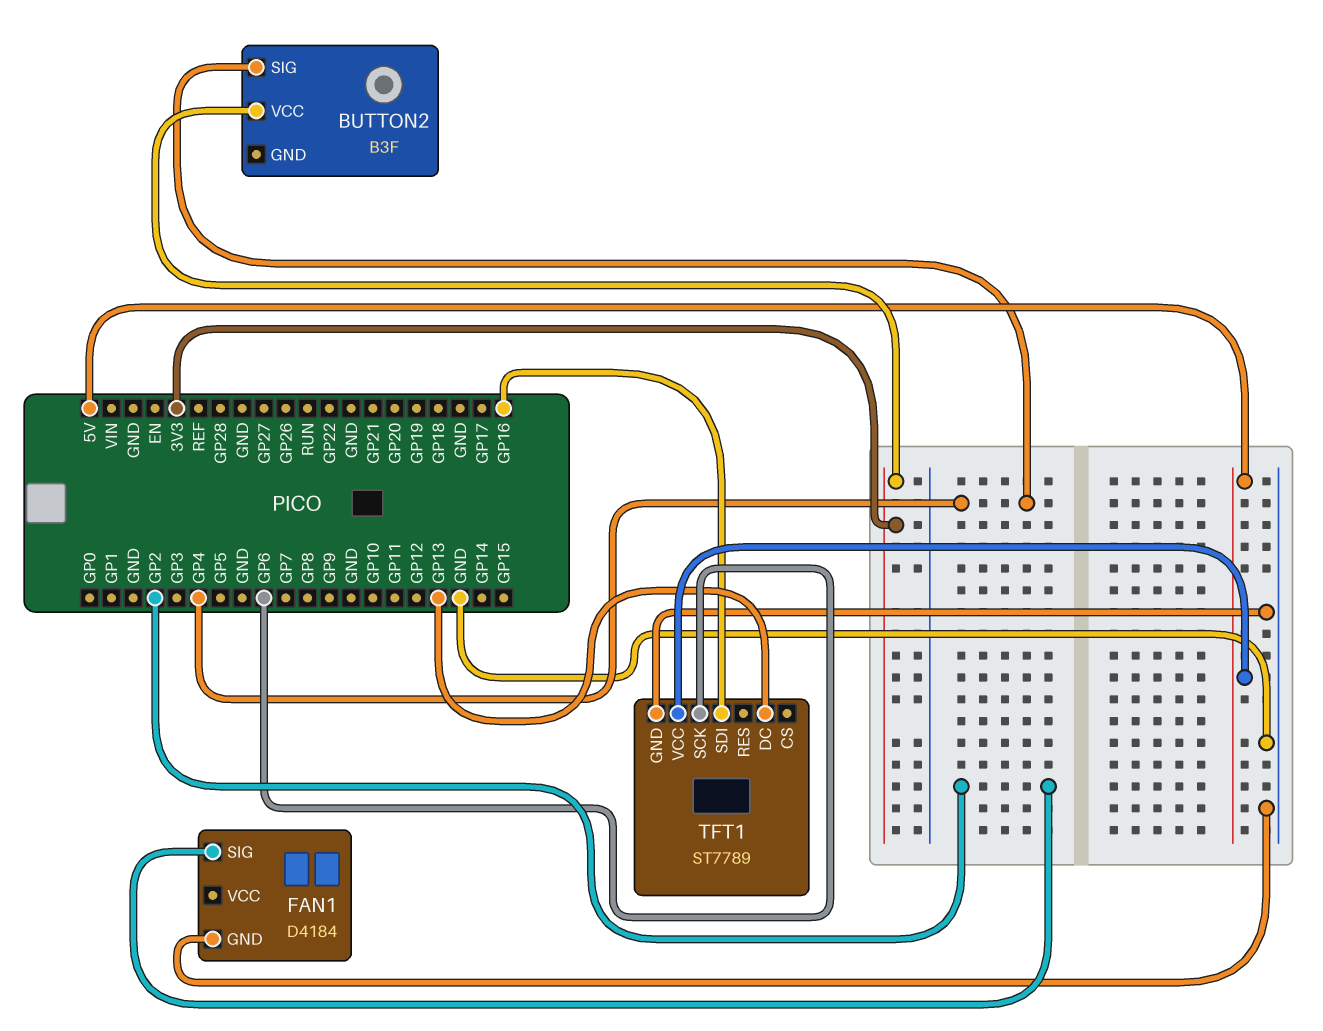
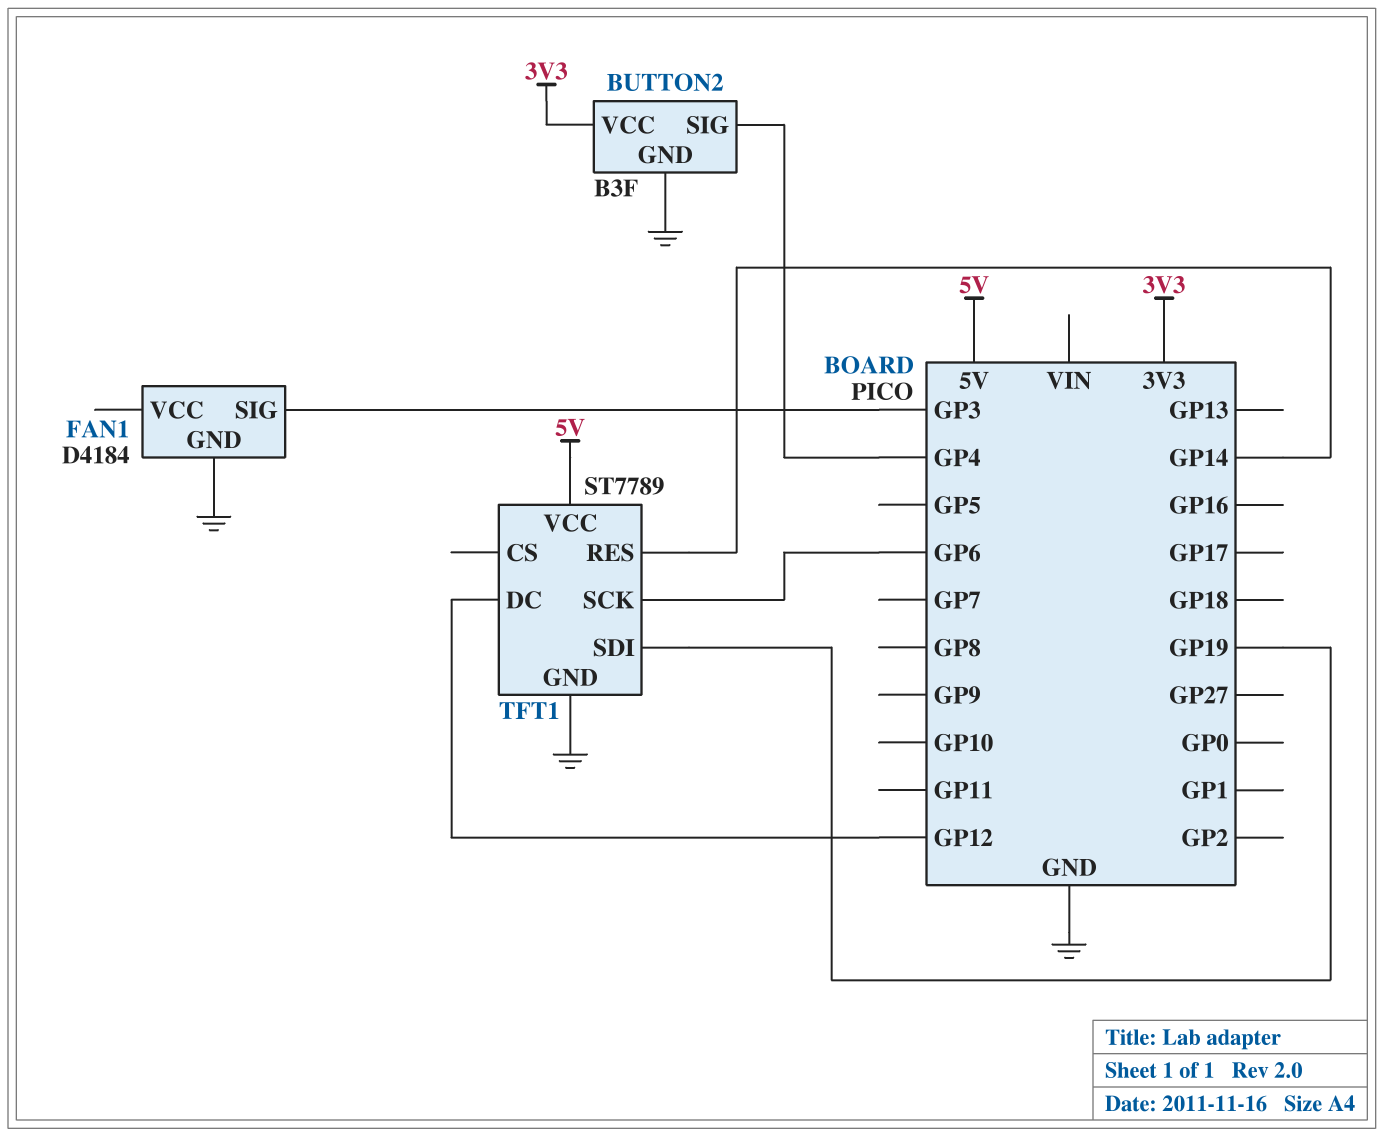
BUTTON2 pin GND: none -> GND
FAN1 pin SIG: GP2 -> GP3
TFT1 pin DC: GP13 -> GP12
TFT1 pin RES: none -> GP14
TFT1 pin SDI: GP16 -> GP19

